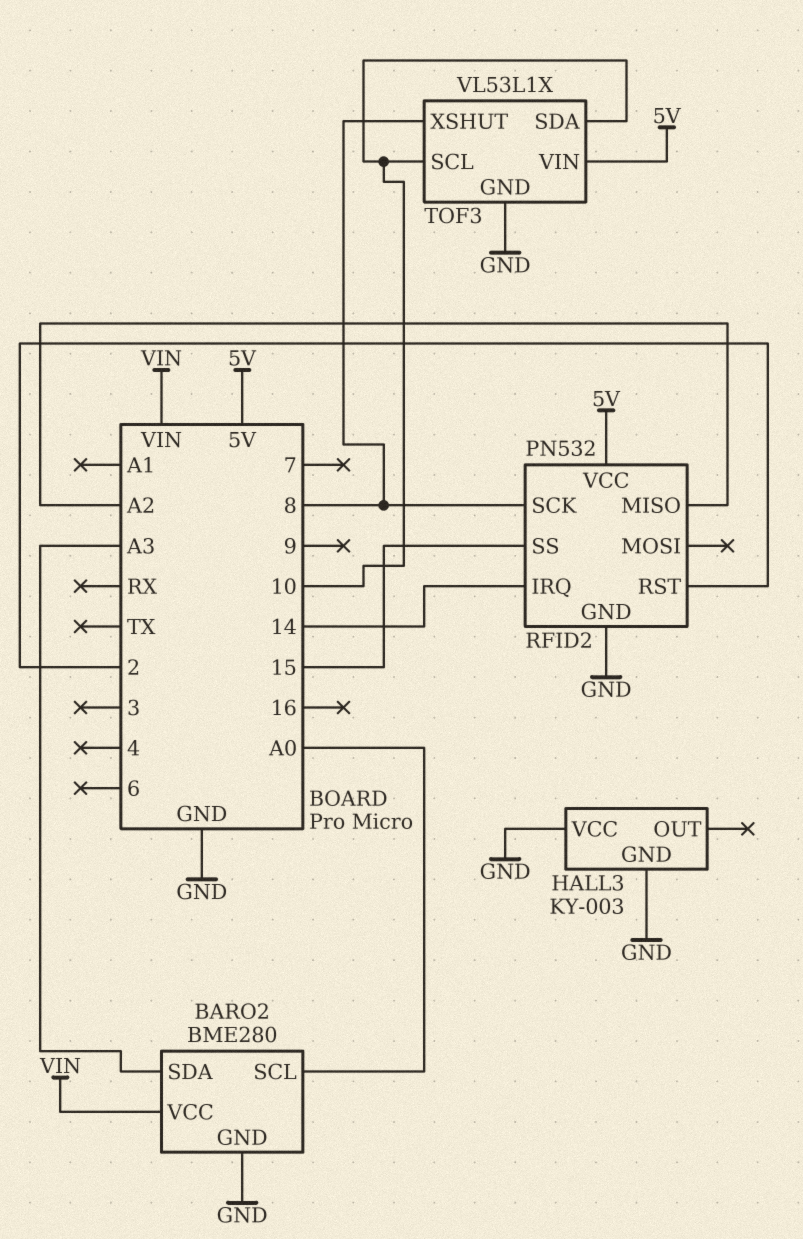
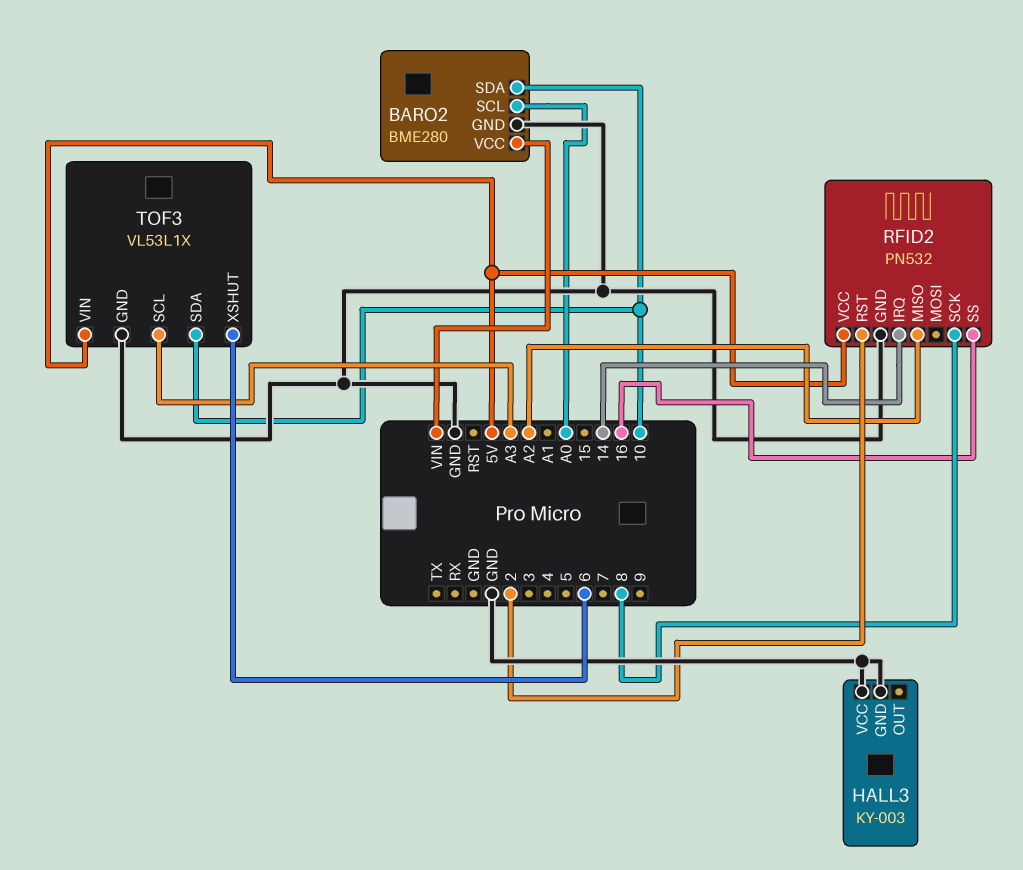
BARO2 pin SDA: A3 -> 10
RFID2 pin SS: 15 -> 16
TOF3 pin SCL: 10 -> A3
TOF3 pin XSHUT: 8 -> 6

